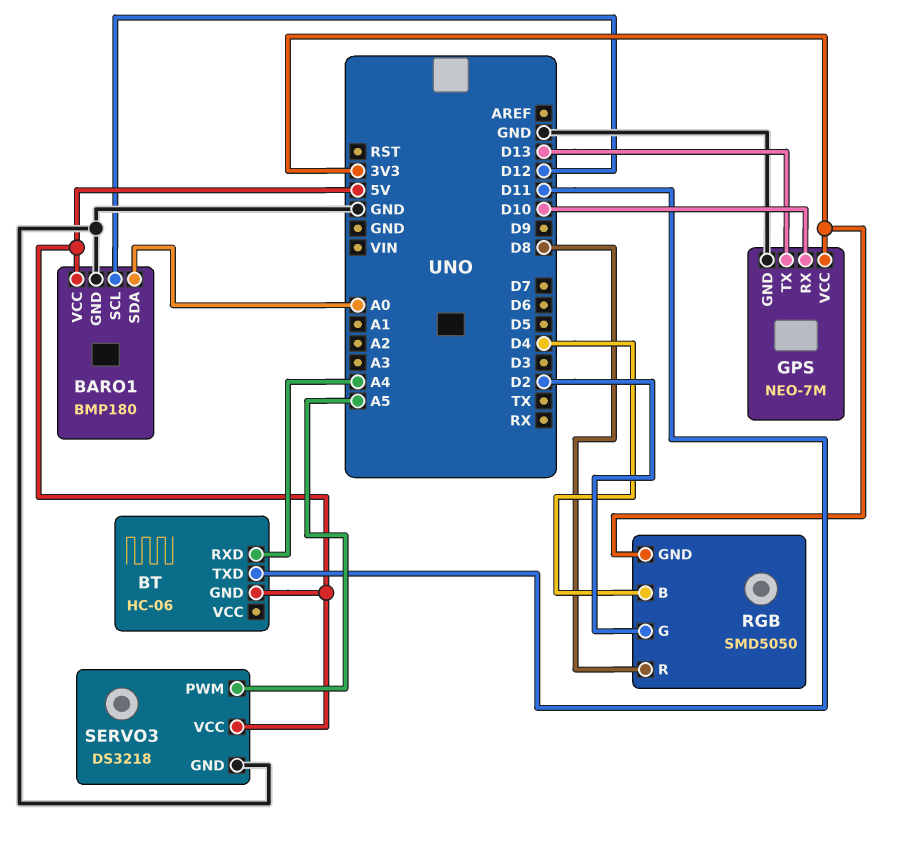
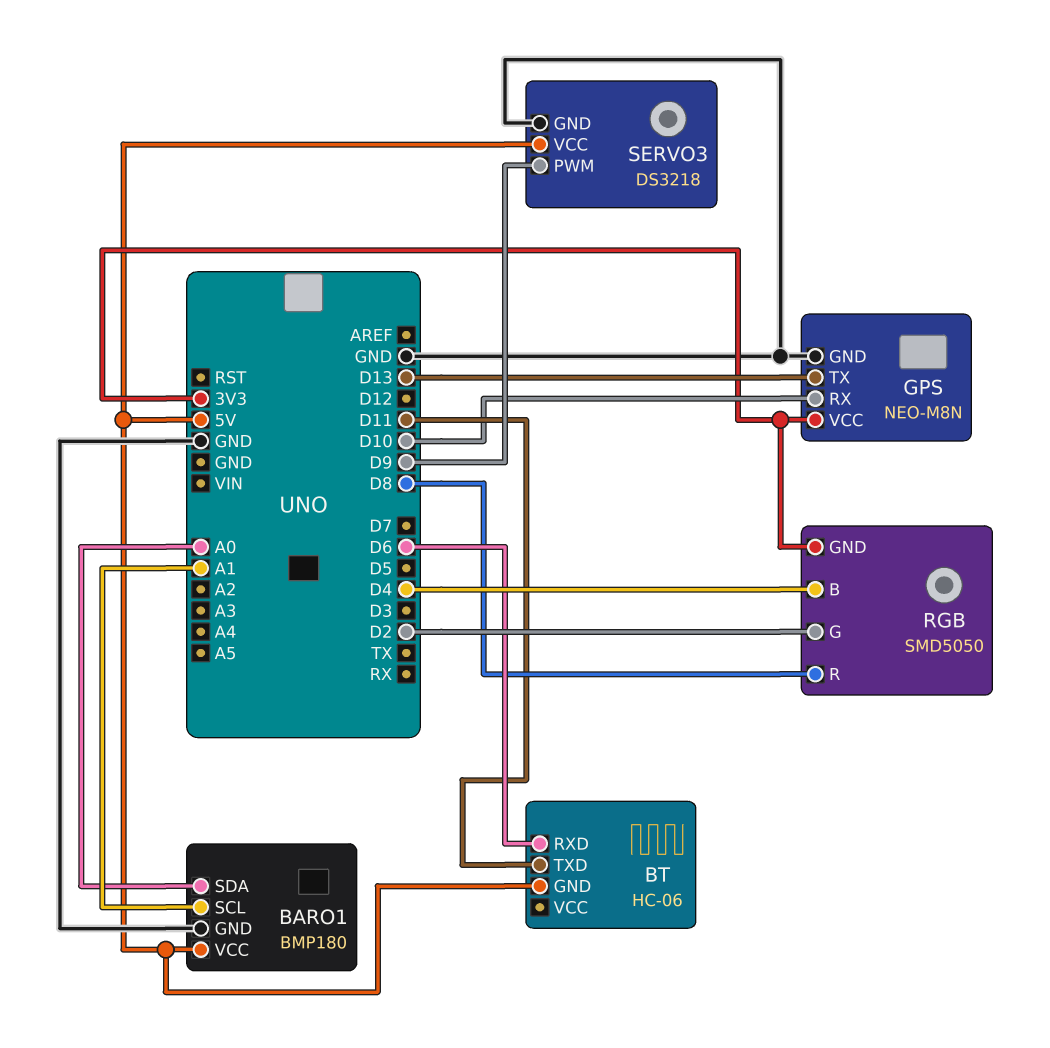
BARO1 pin SCL: D12 -> A1
BT pin RXD: A4 -> D6
GPS: NEO-7M -> NEO-M8N
SERVO3 pin PWM: A5 -> D9

